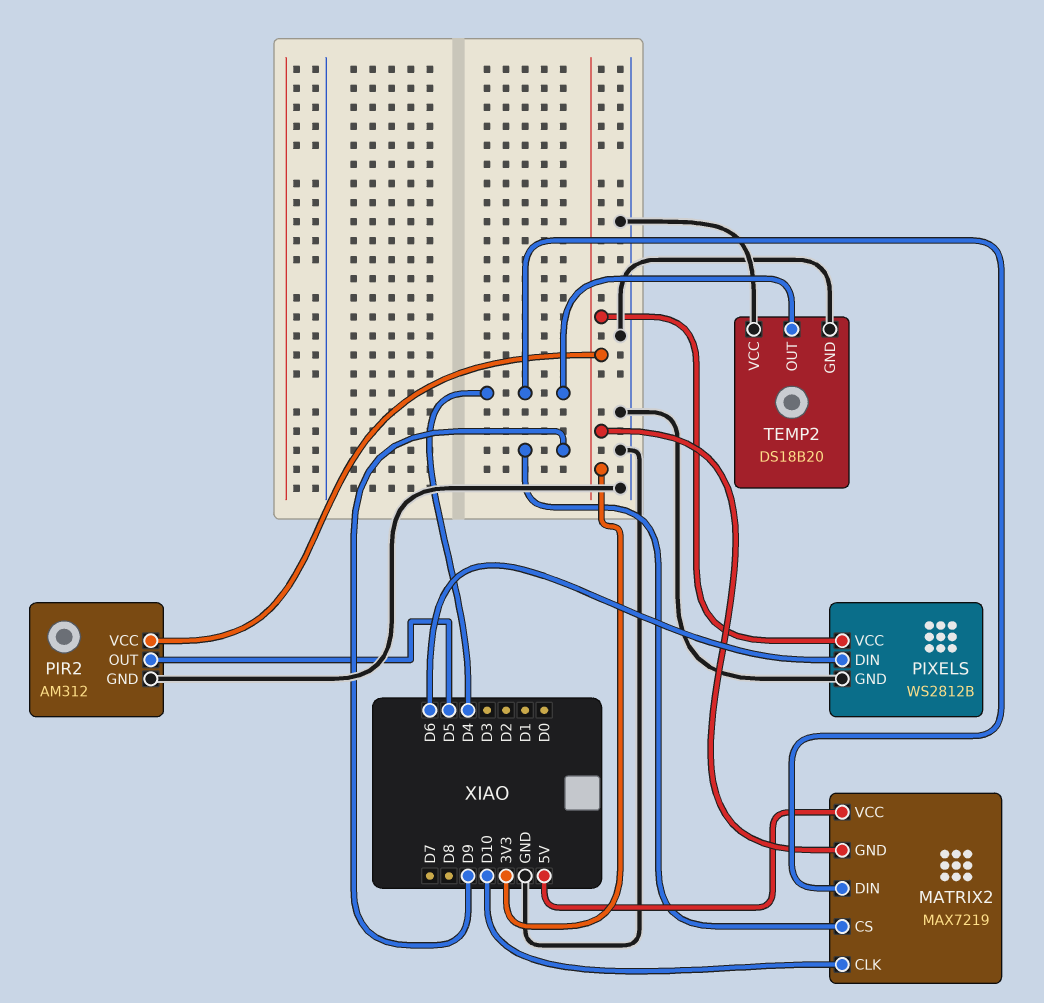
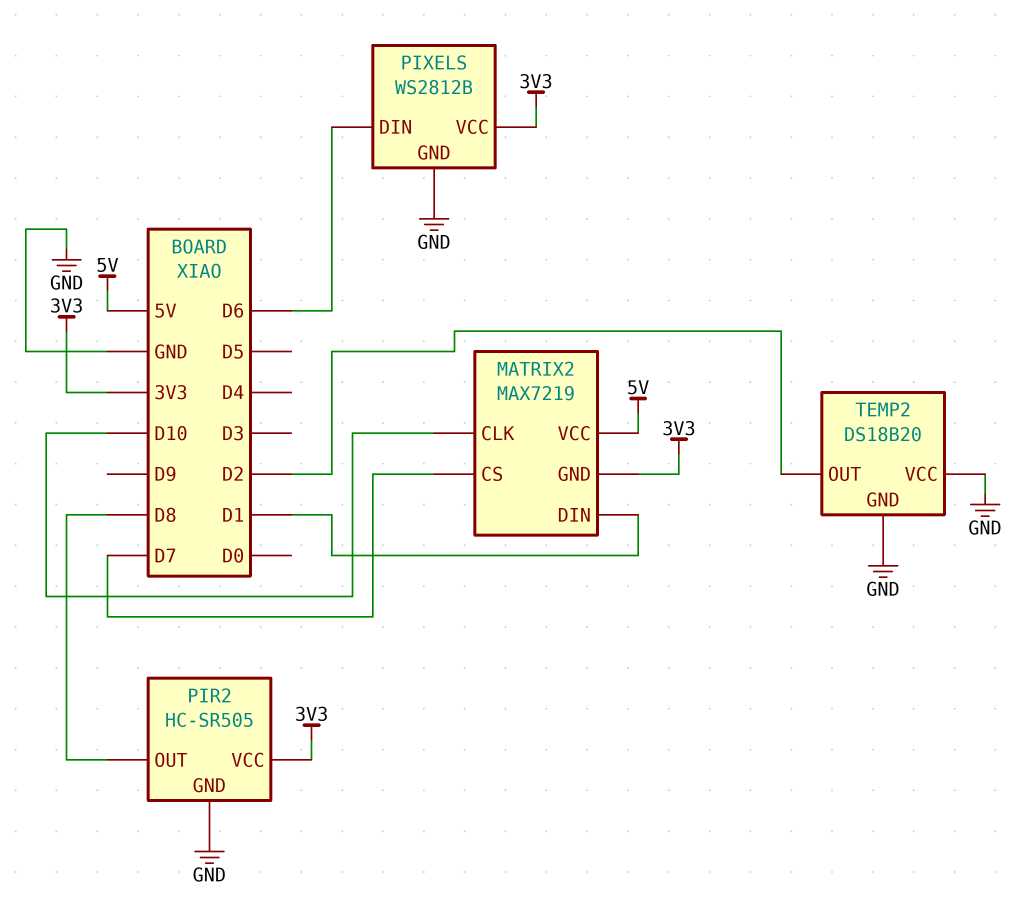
MATRIX2 pin CS: D9 -> D7
MATRIX2 pin DIN: D4 -> D1
PIR2: AM312 -> HC-SR505
PIR2 pin OUT: D5 -> D8
TEMP2 pin OUT: D4 -> D2

